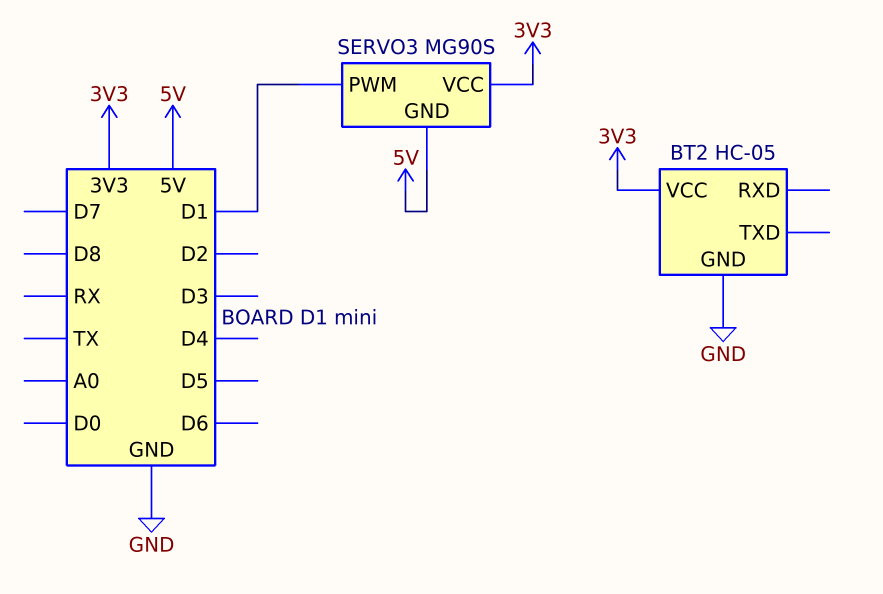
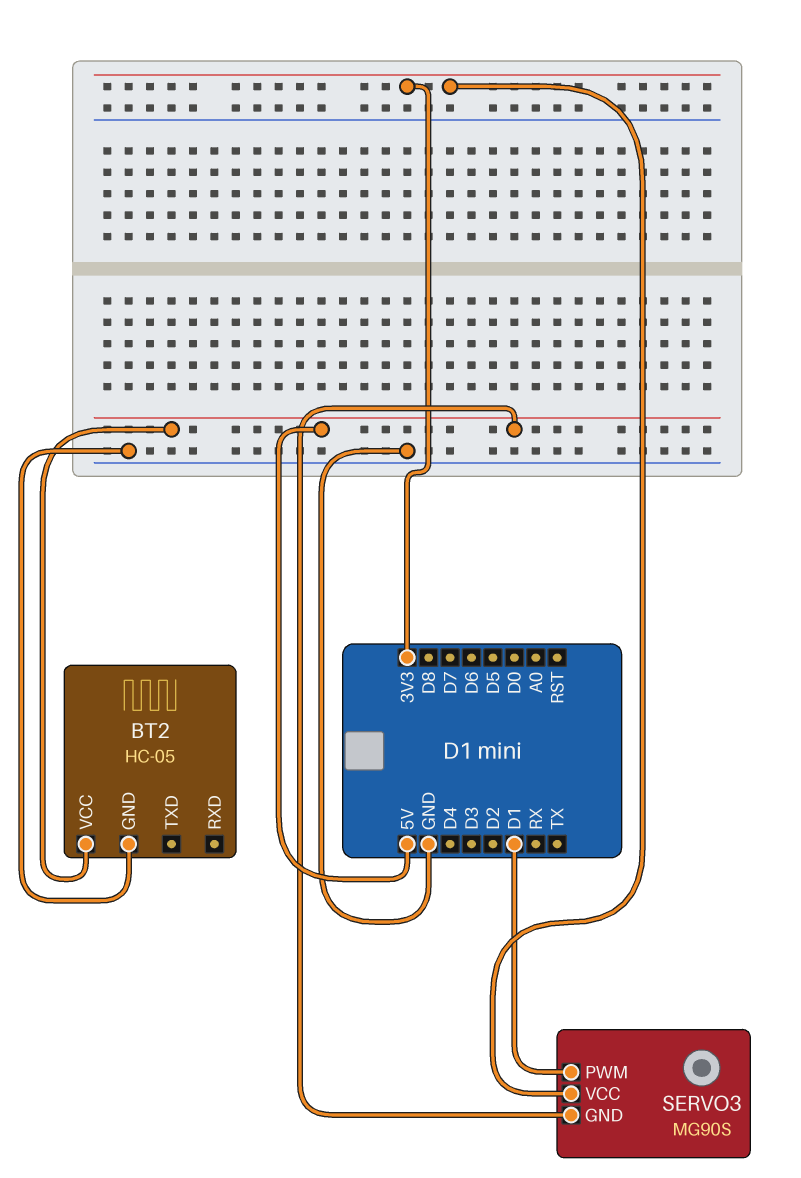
BT2 pin VCC: 3V3 -> 5V

